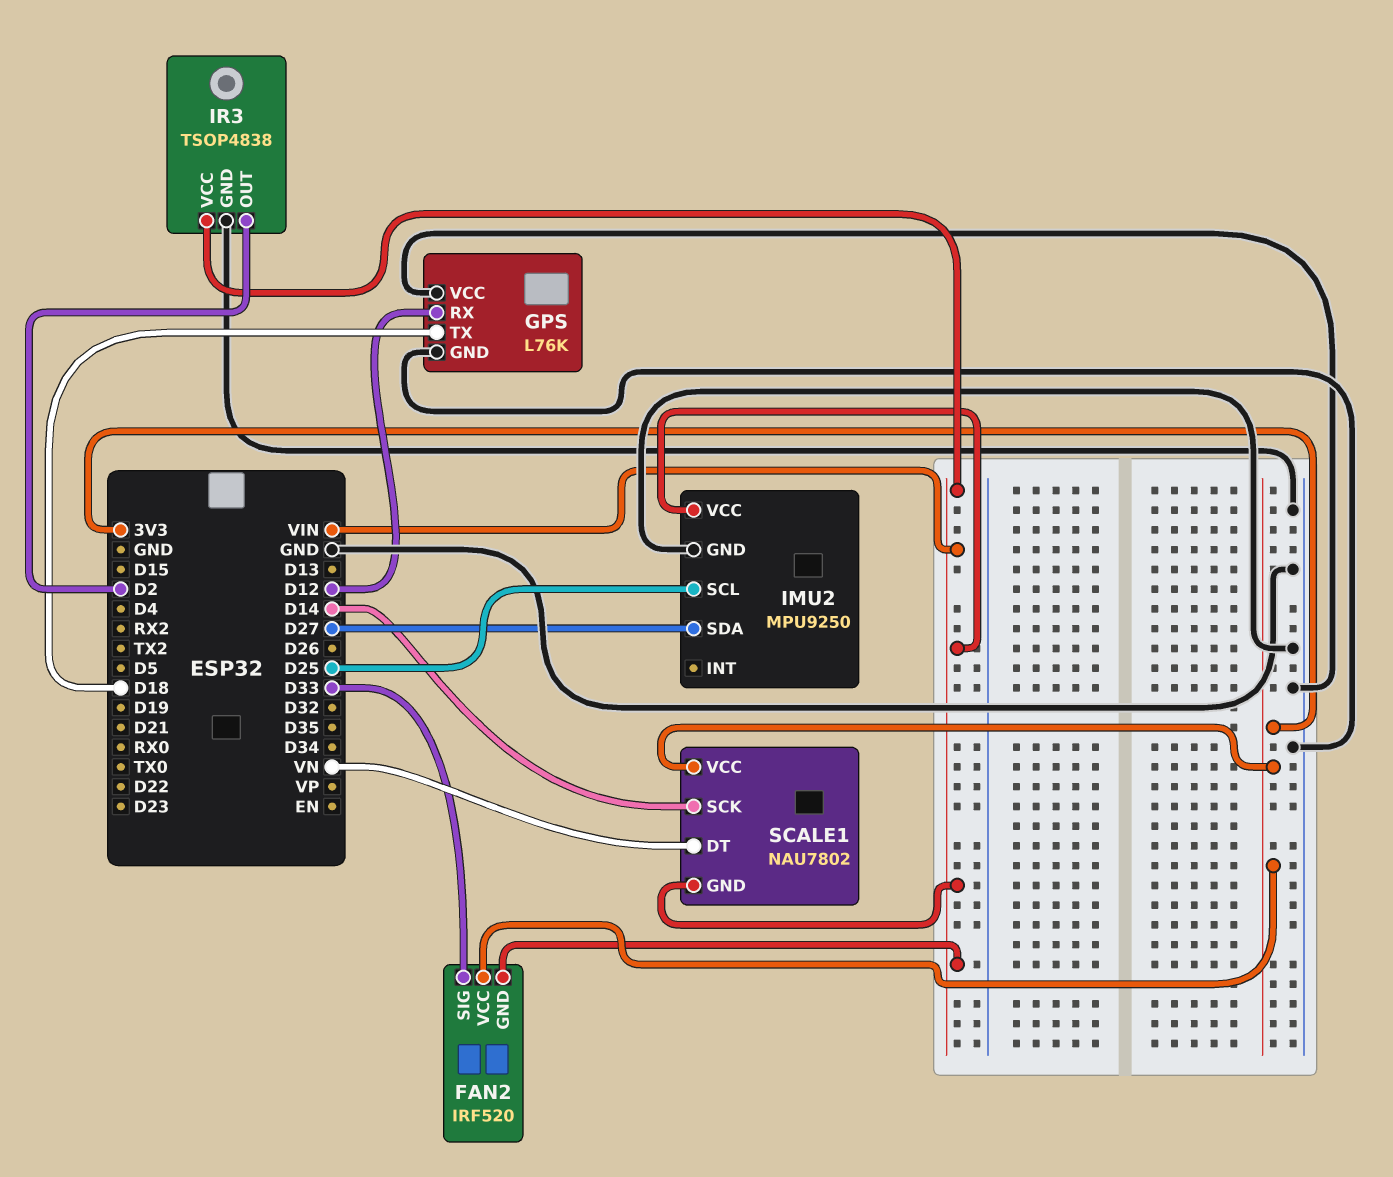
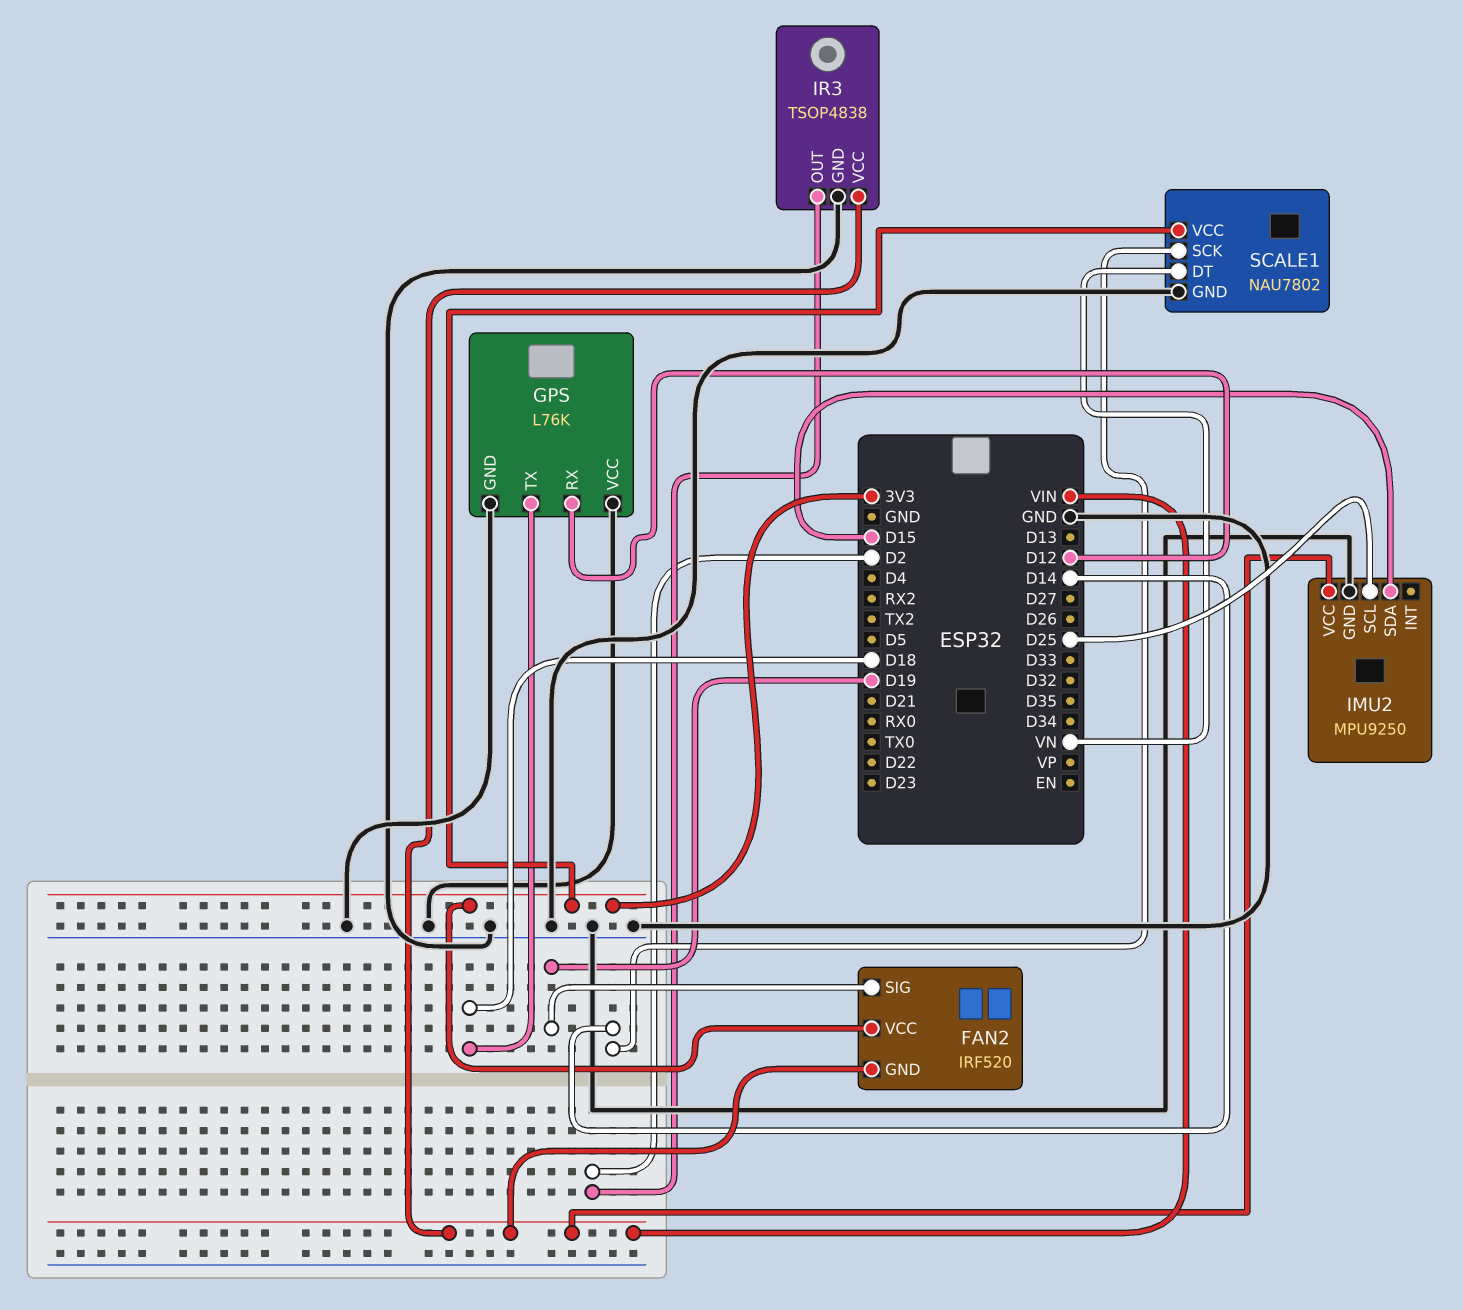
FAN2 pin SIG: D33 -> D19
IMU2 pin SDA: D27 -> D15
SCALE1 pin GND: VIN -> GND

